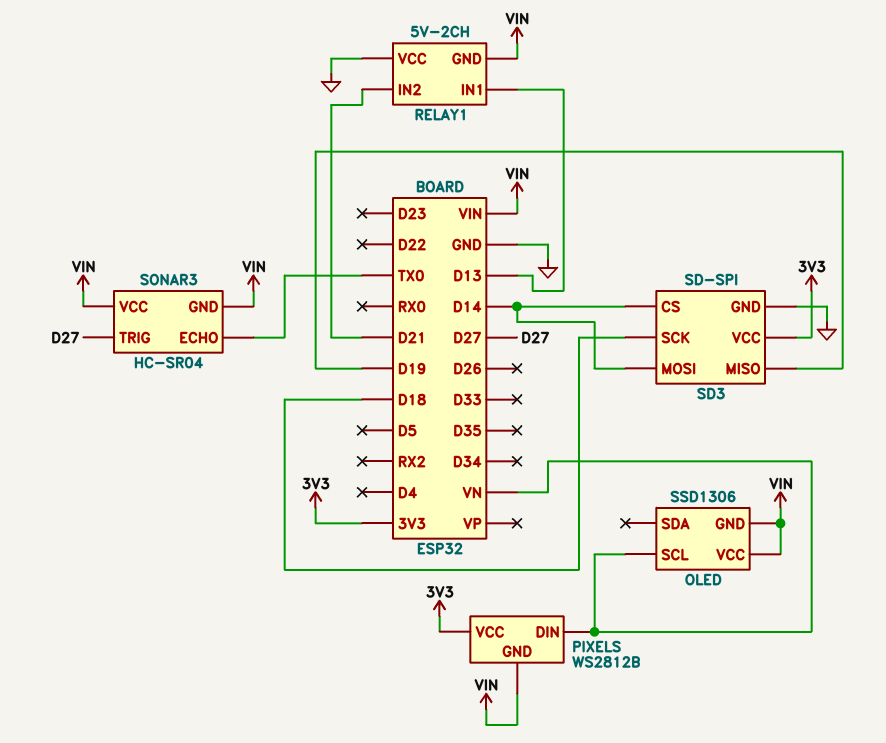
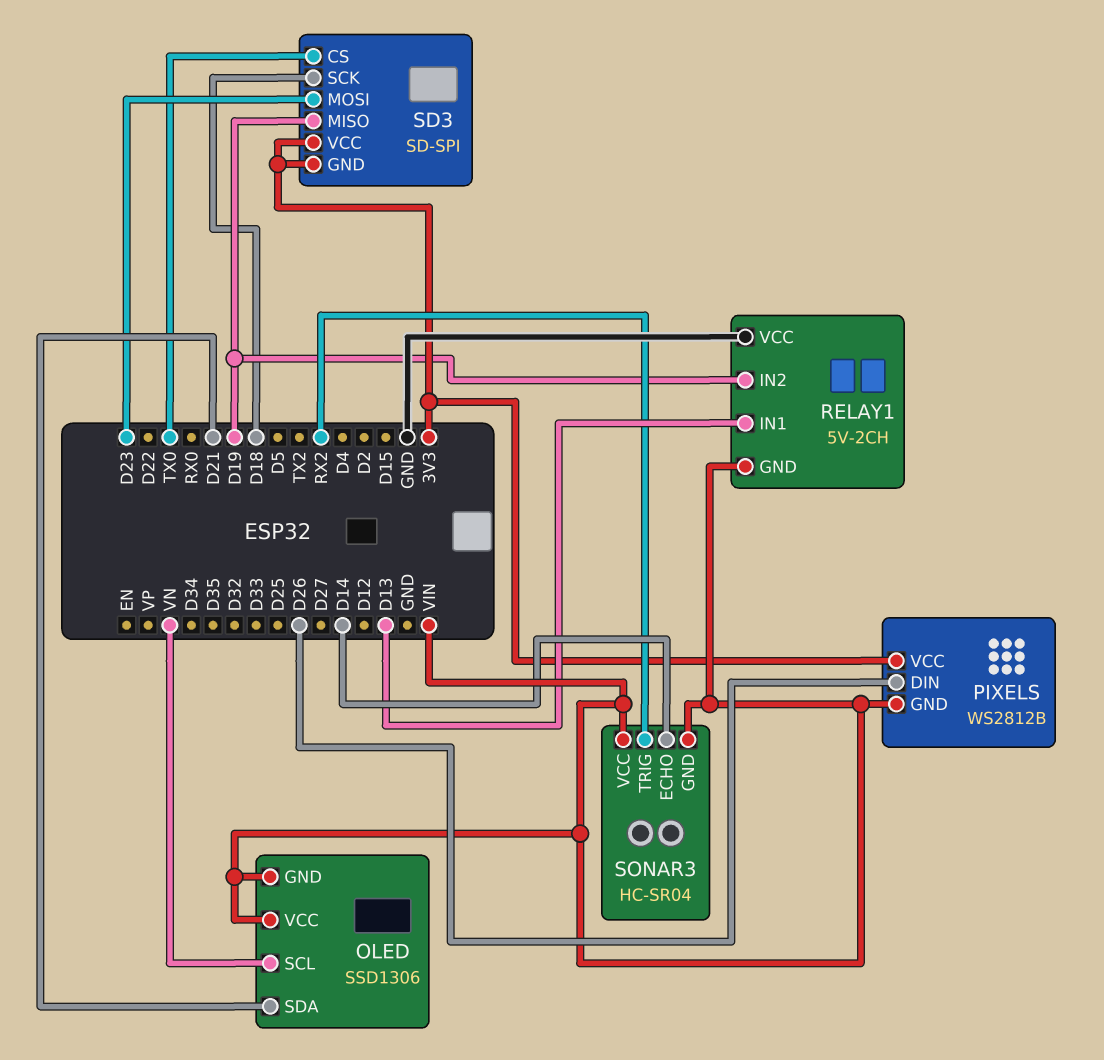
OLED pin SDA: none -> D21
PIXELS pin DIN: VN -> D26
RELAY1 pin IN2: D21 -> D19
SD3 pin CS: D14 -> TX0
SD3 pin GND: GND -> 3V3
SD3 pin MOSI: D14 -> D23
SONAR3 pin ECHO: TX0 -> D14
SONAR3 pin TRIG: D27 -> RX2

